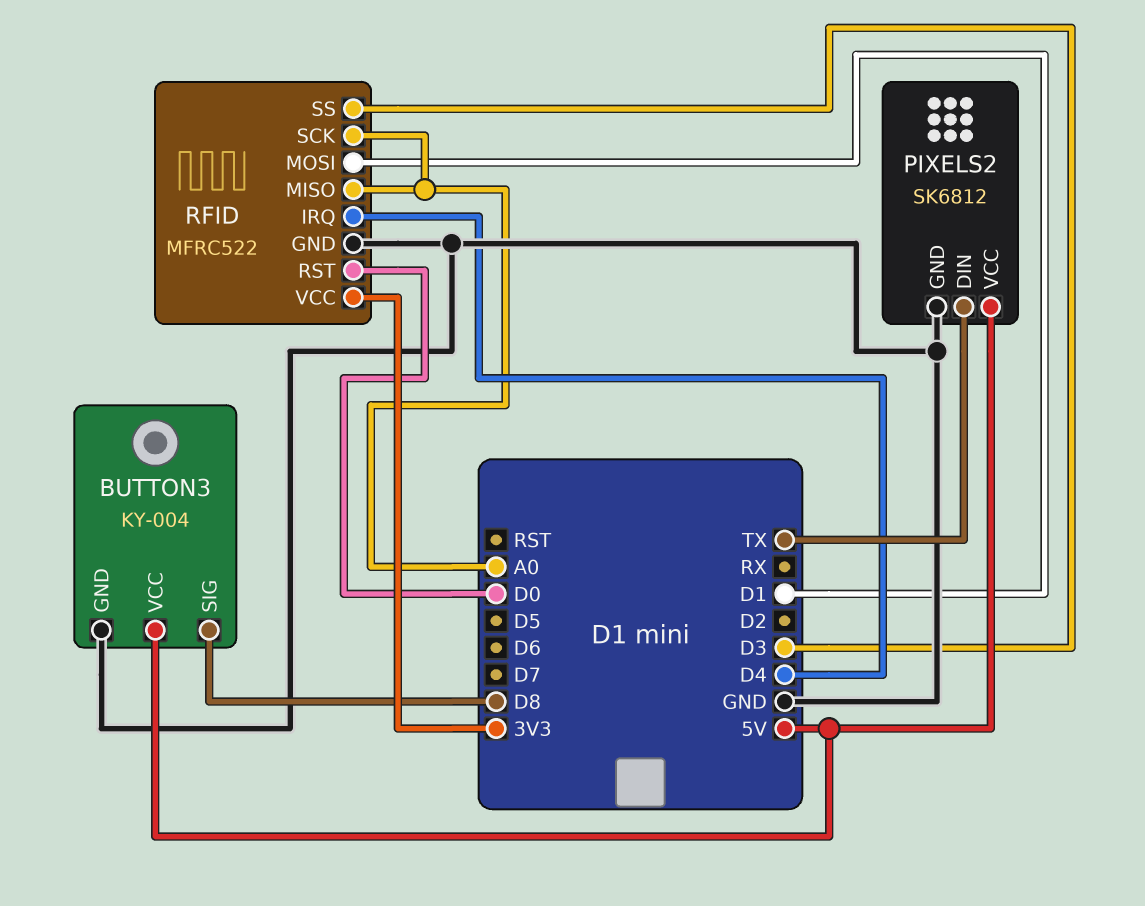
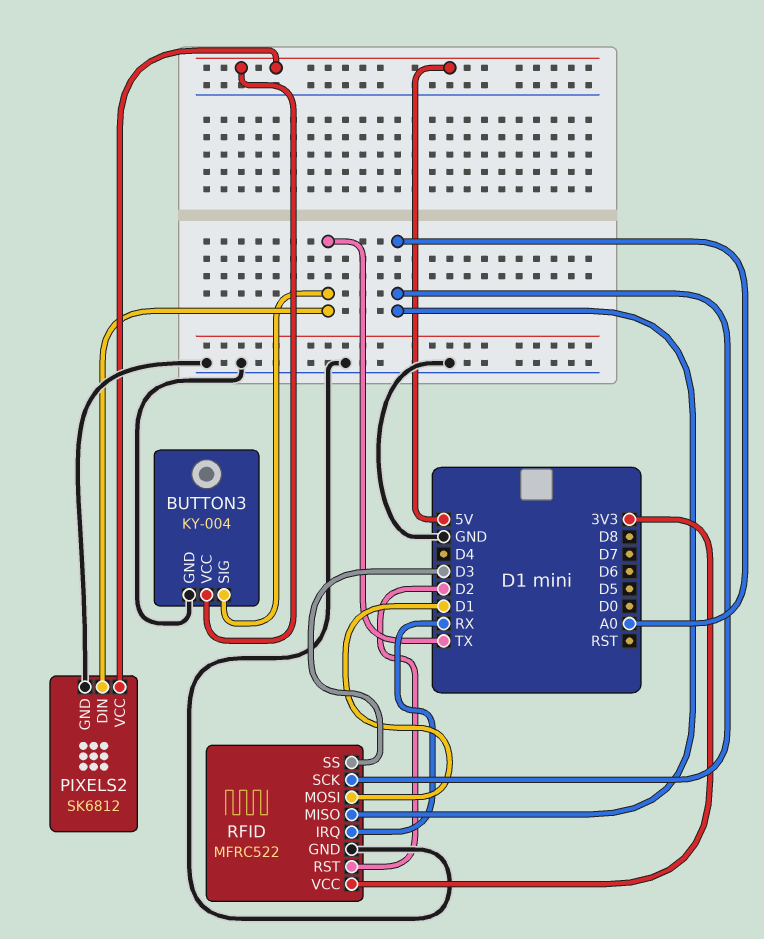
BUTTON3 pin SIG: D8 -> TX
RFID pin IRQ: D4 -> RX
RFID pin RST: D0 -> D2

